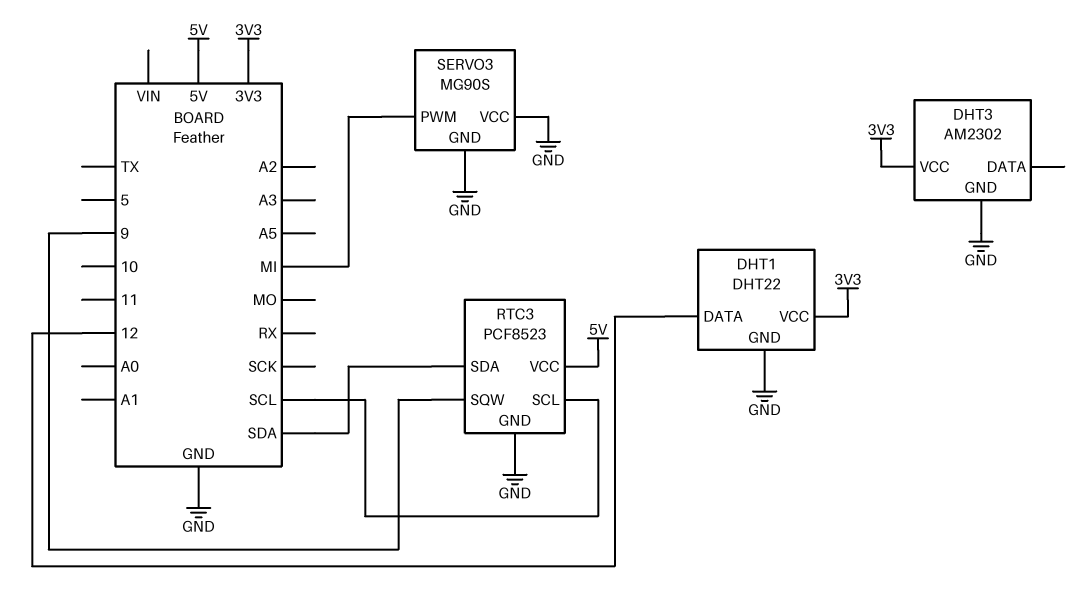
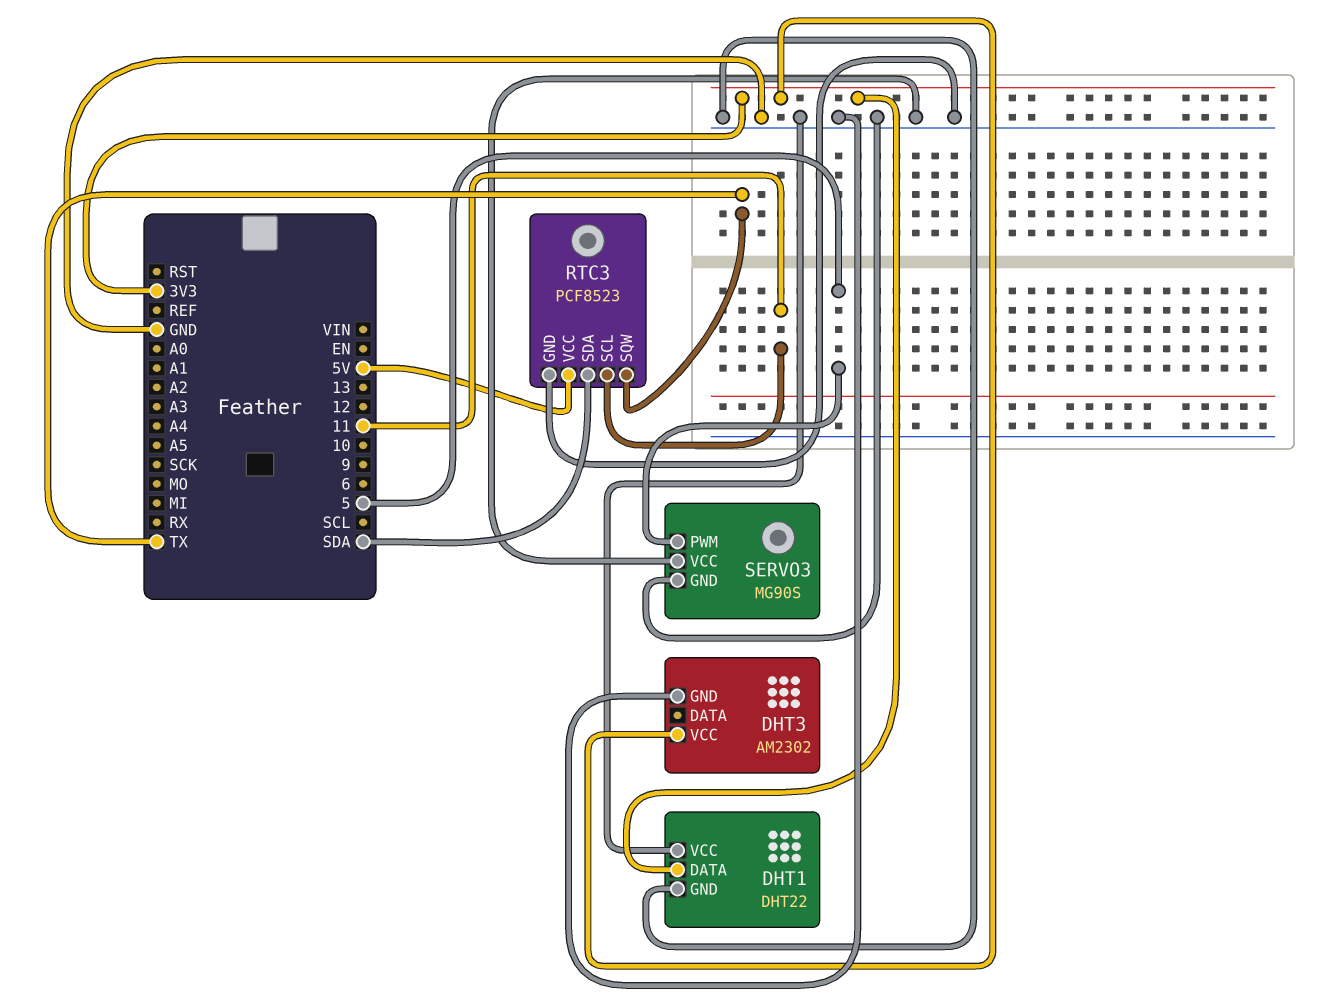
DHT1 pin DATA: 12 -> 3V3
DHT1 pin VCC: 3V3 -> GND
RTC3 pin SCL: SCL -> 11
RTC3 pin SQW: 9 -> TX
SERVO3 pin PWM: MI -> 5

